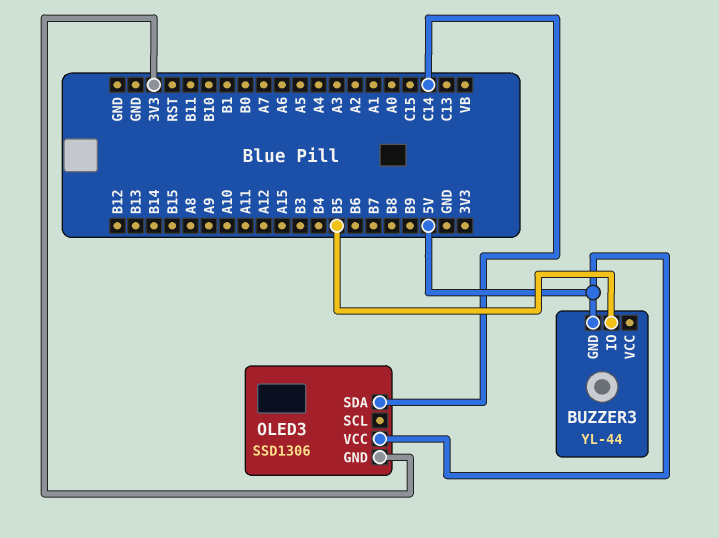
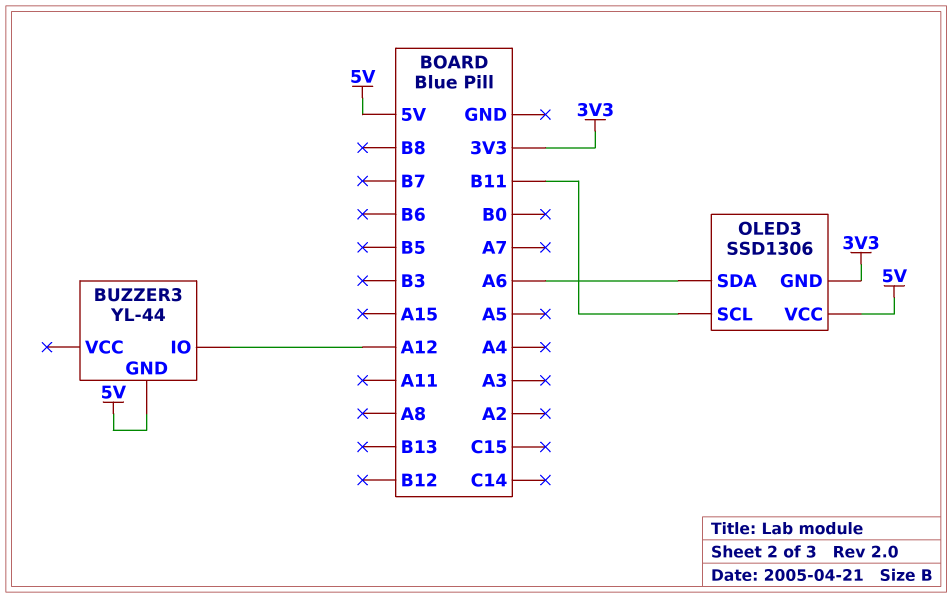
BUZZER3 pin IO: B5 -> A12
OLED3 pin SCL: none -> B11
OLED3 pin SDA: C14 -> A6

